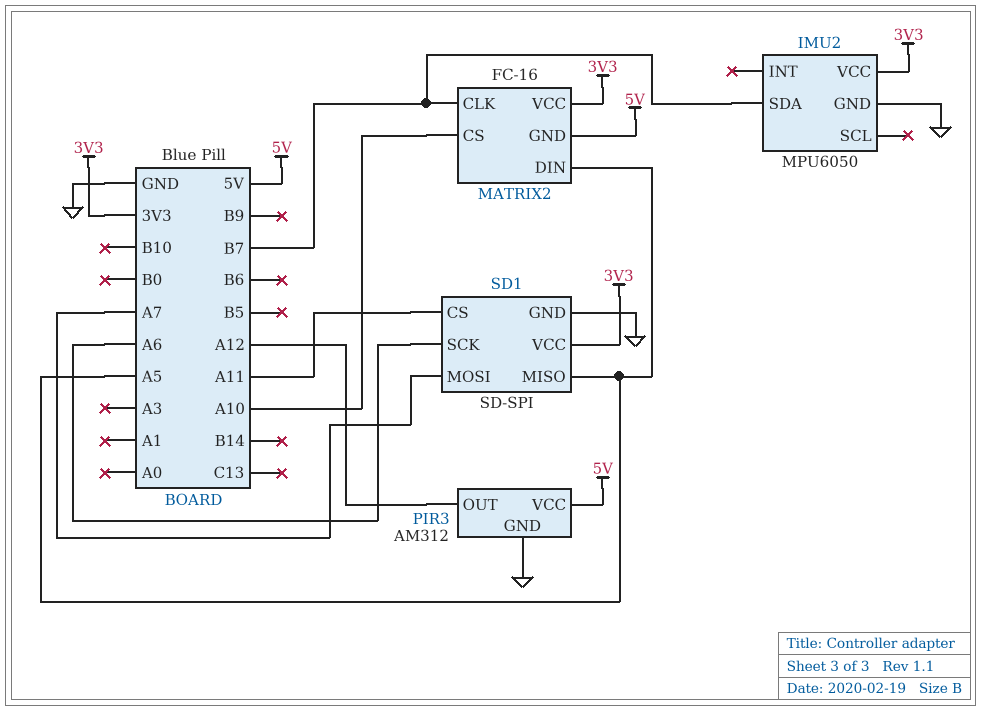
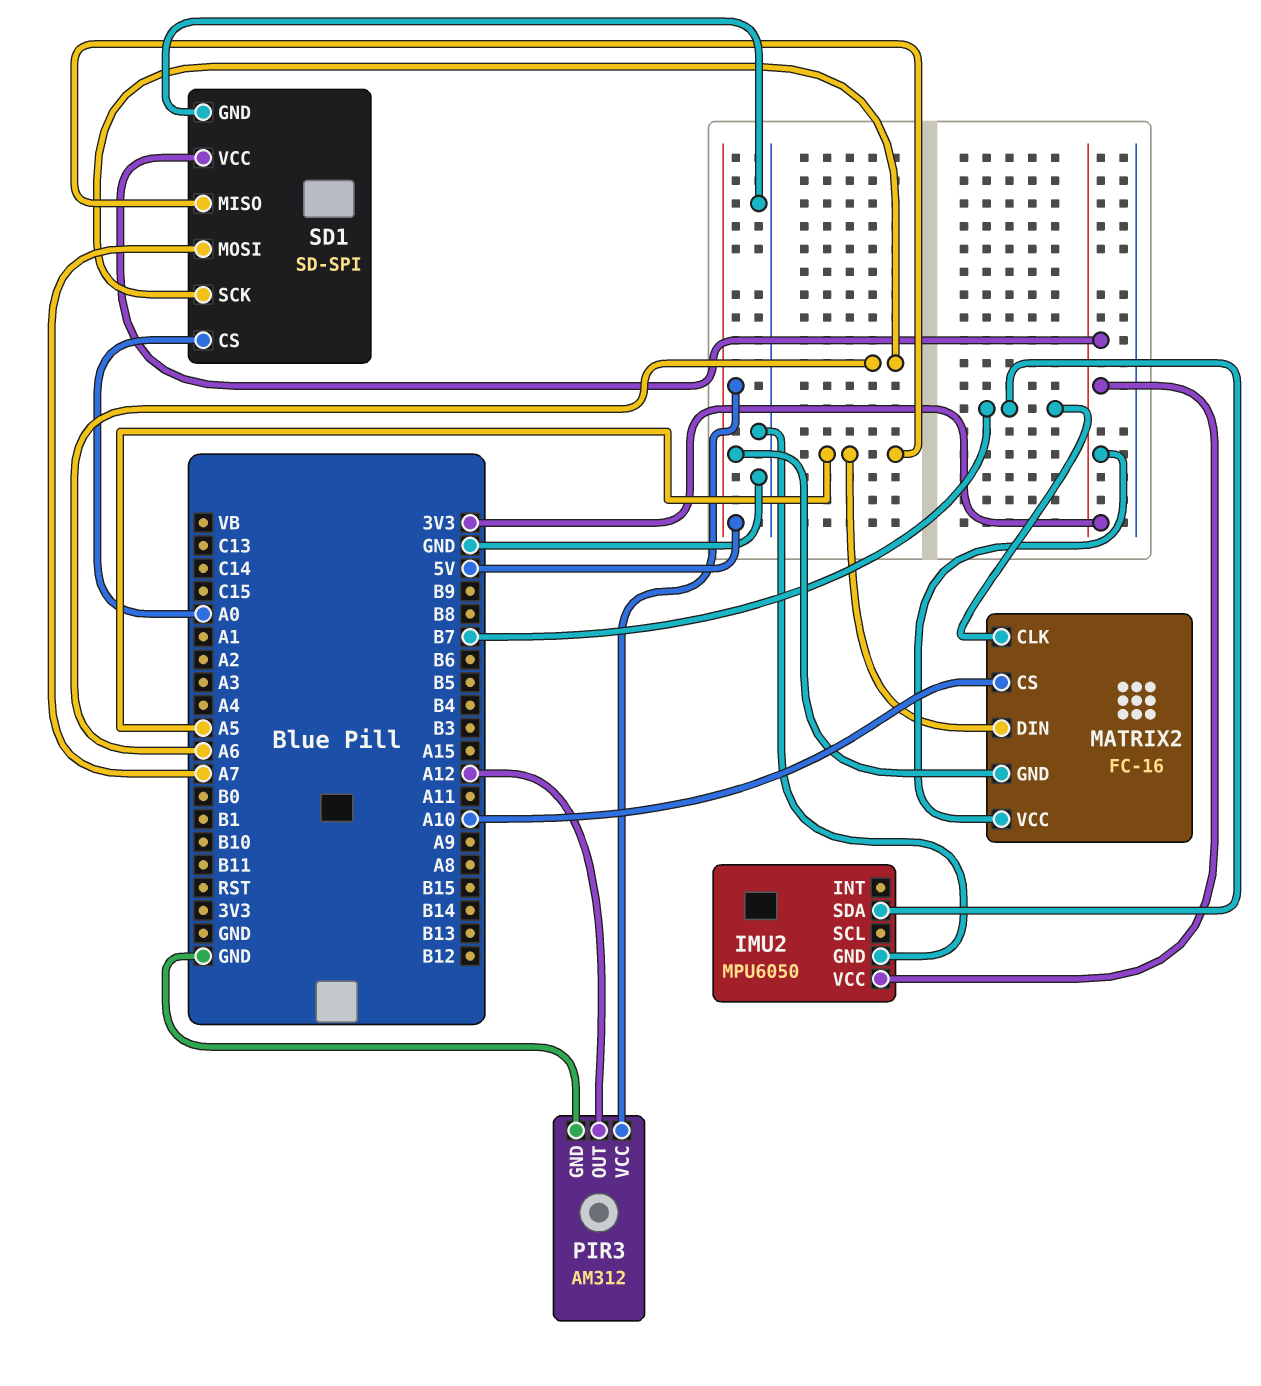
SD1 pin CS: A11 -> A0

